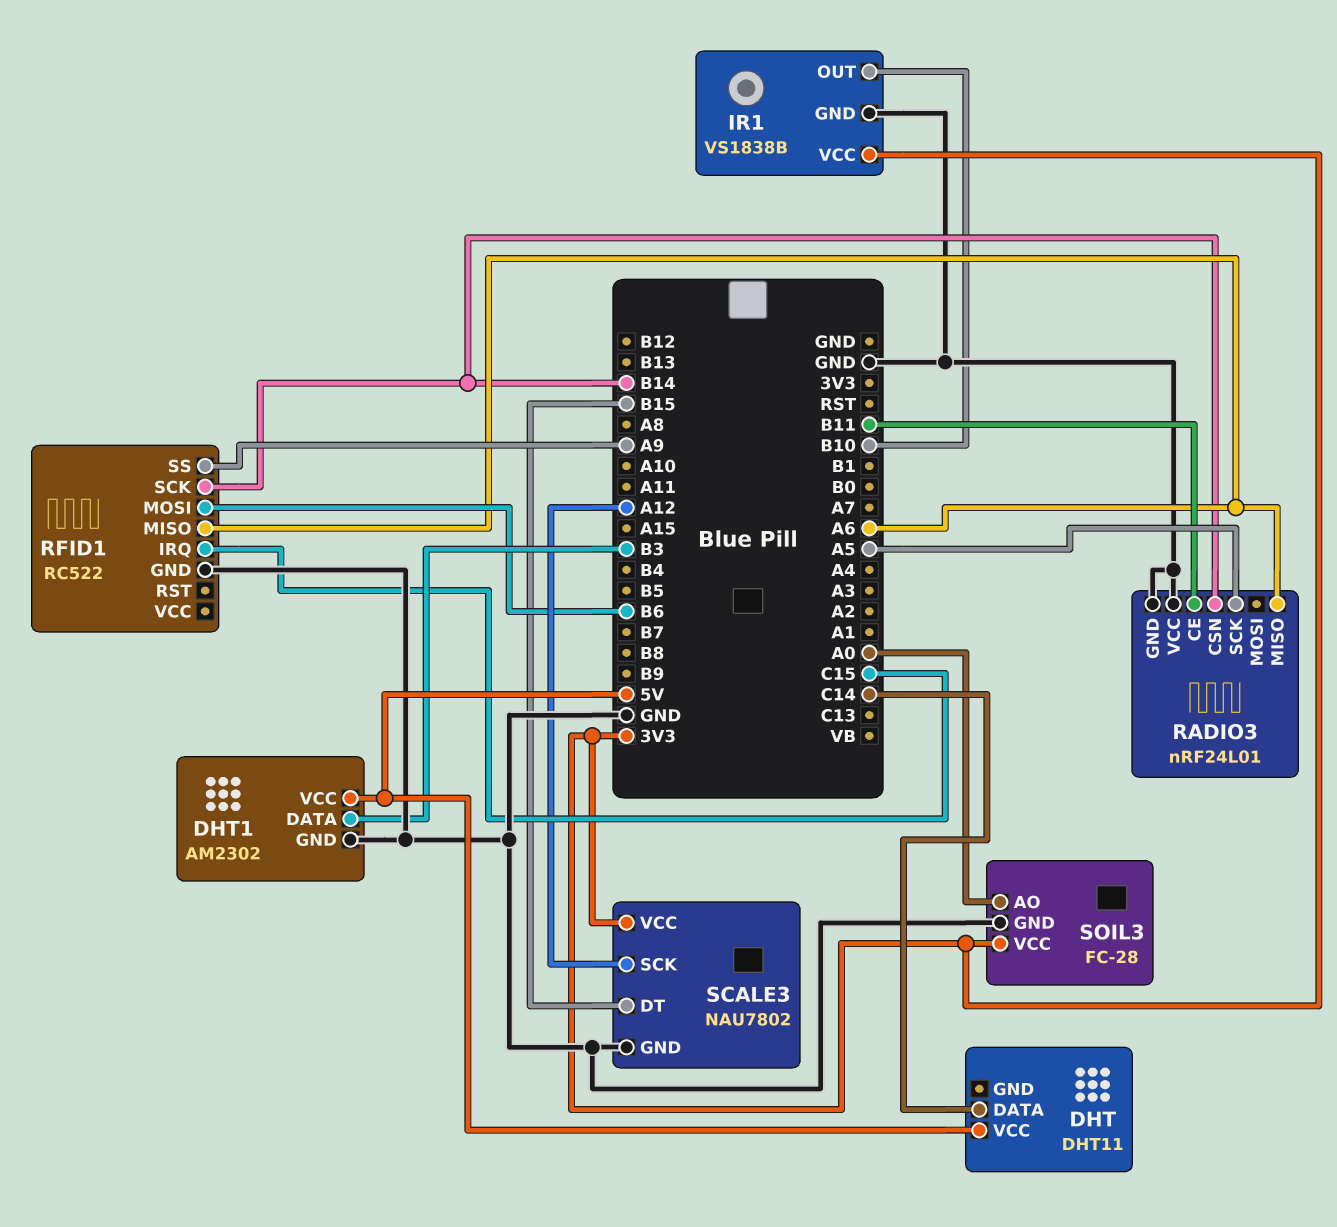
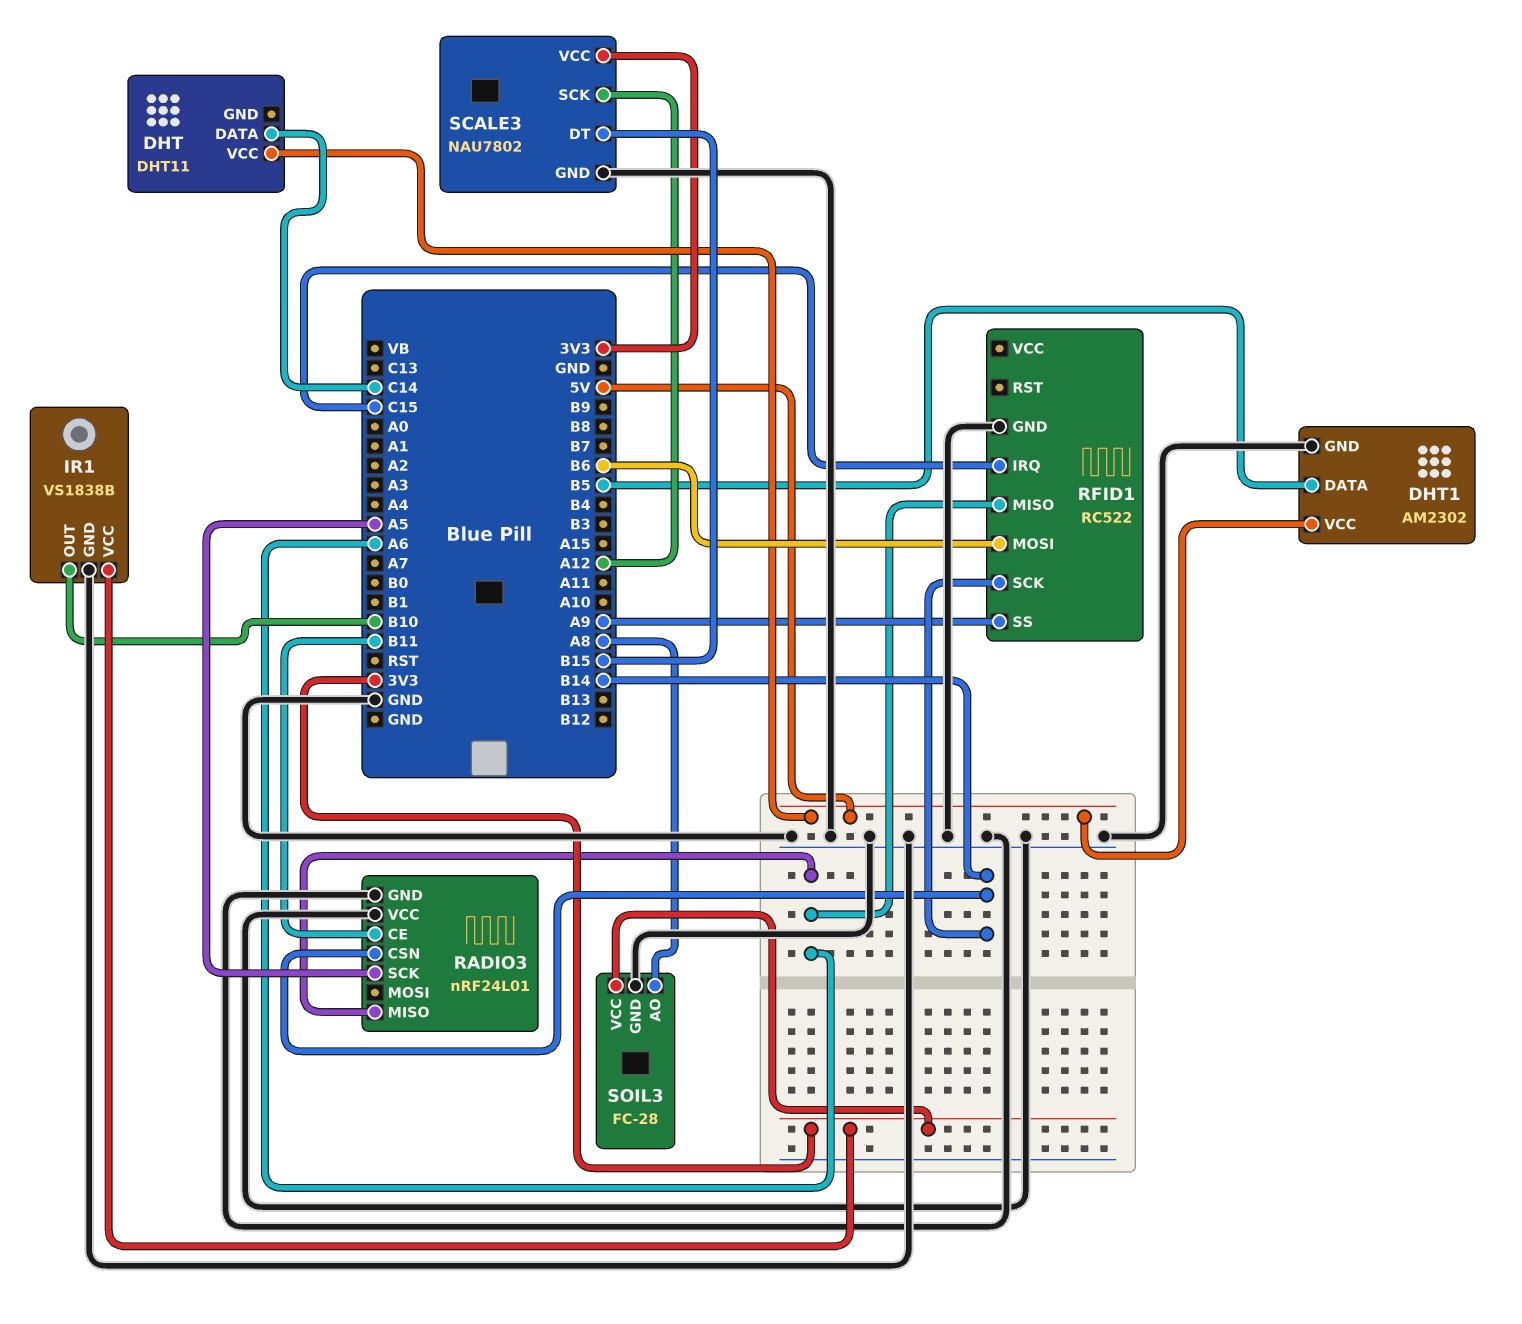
DHT1 pin DATA: B3 -> B5
SOIL3 pin AO: A0 -> A8

